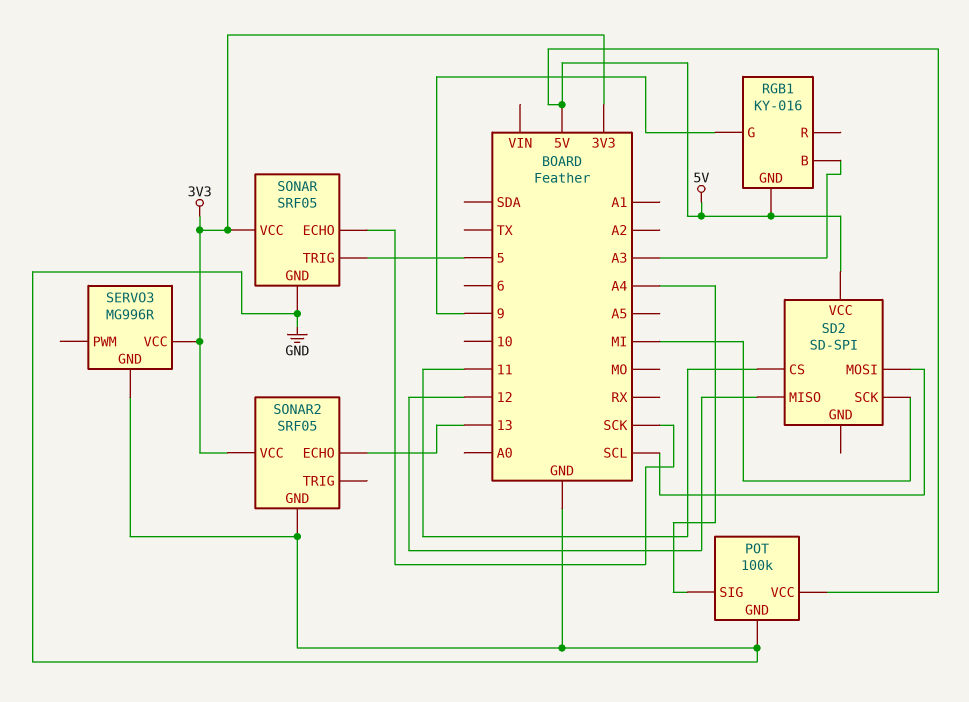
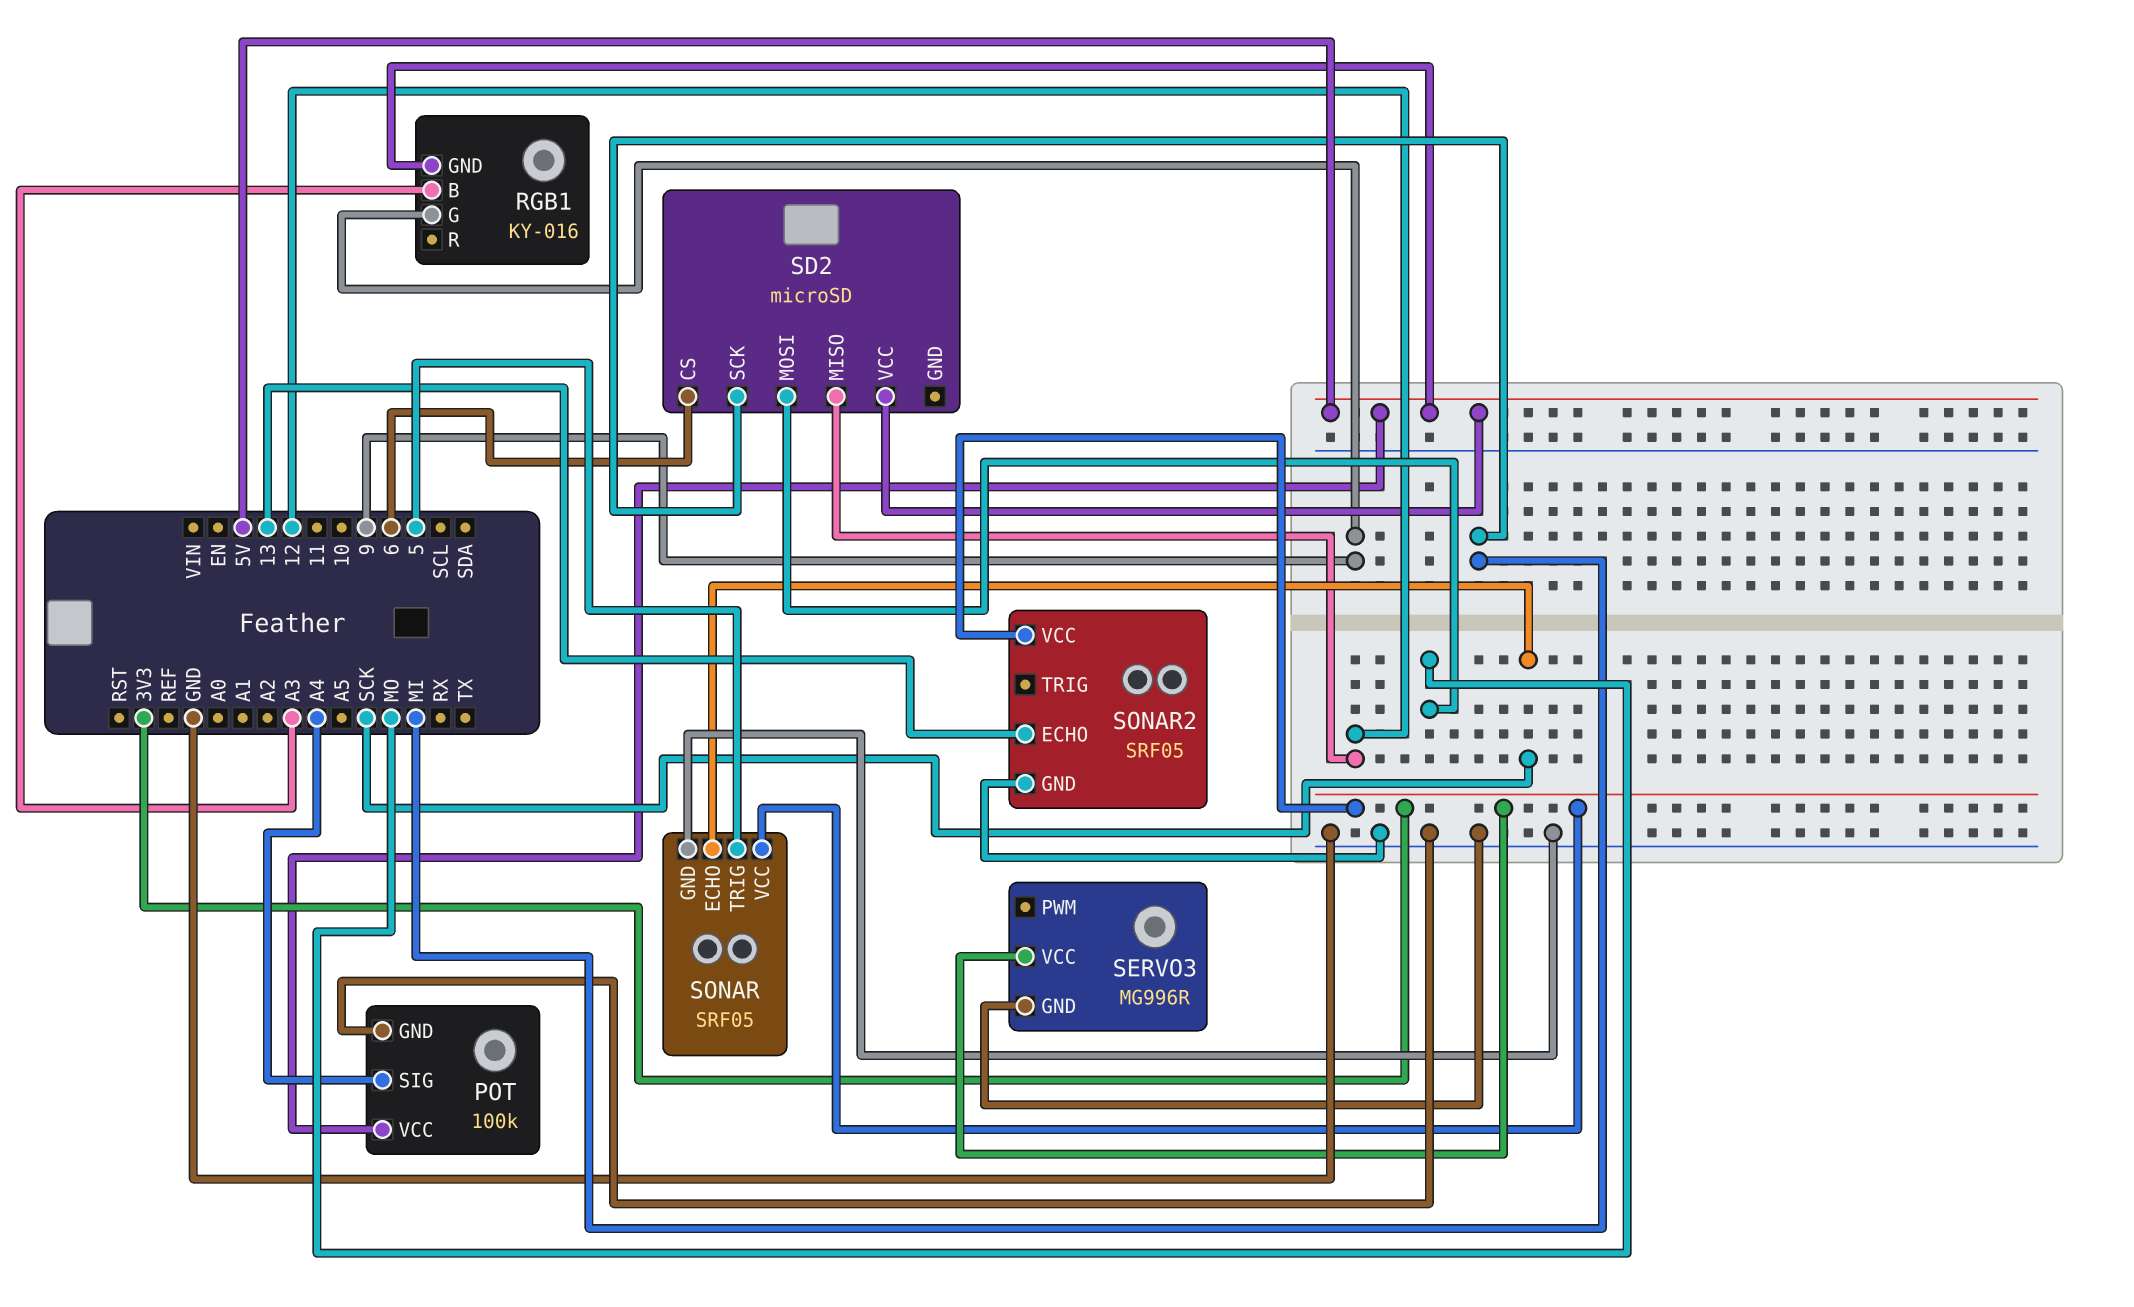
SD2: SD-SPI -> microSD
SD2 pin CS: 11 -> 6
SD2 pin MOSI: SCL -> MO

